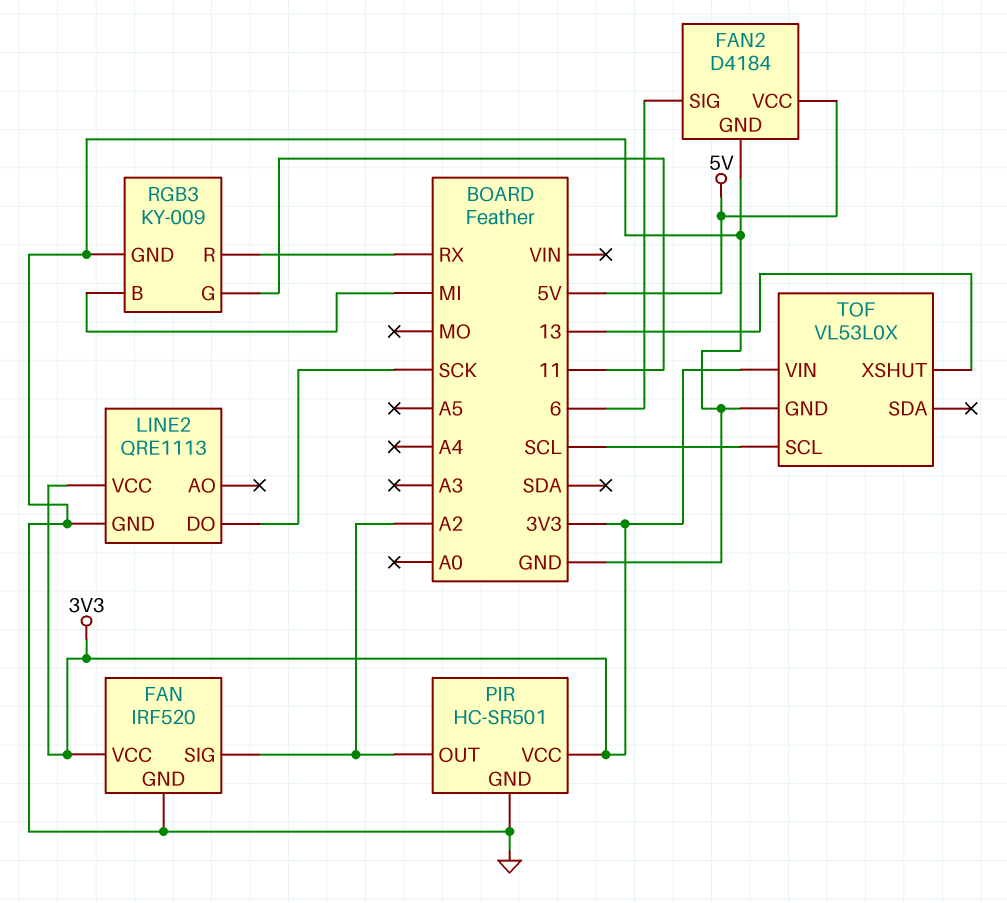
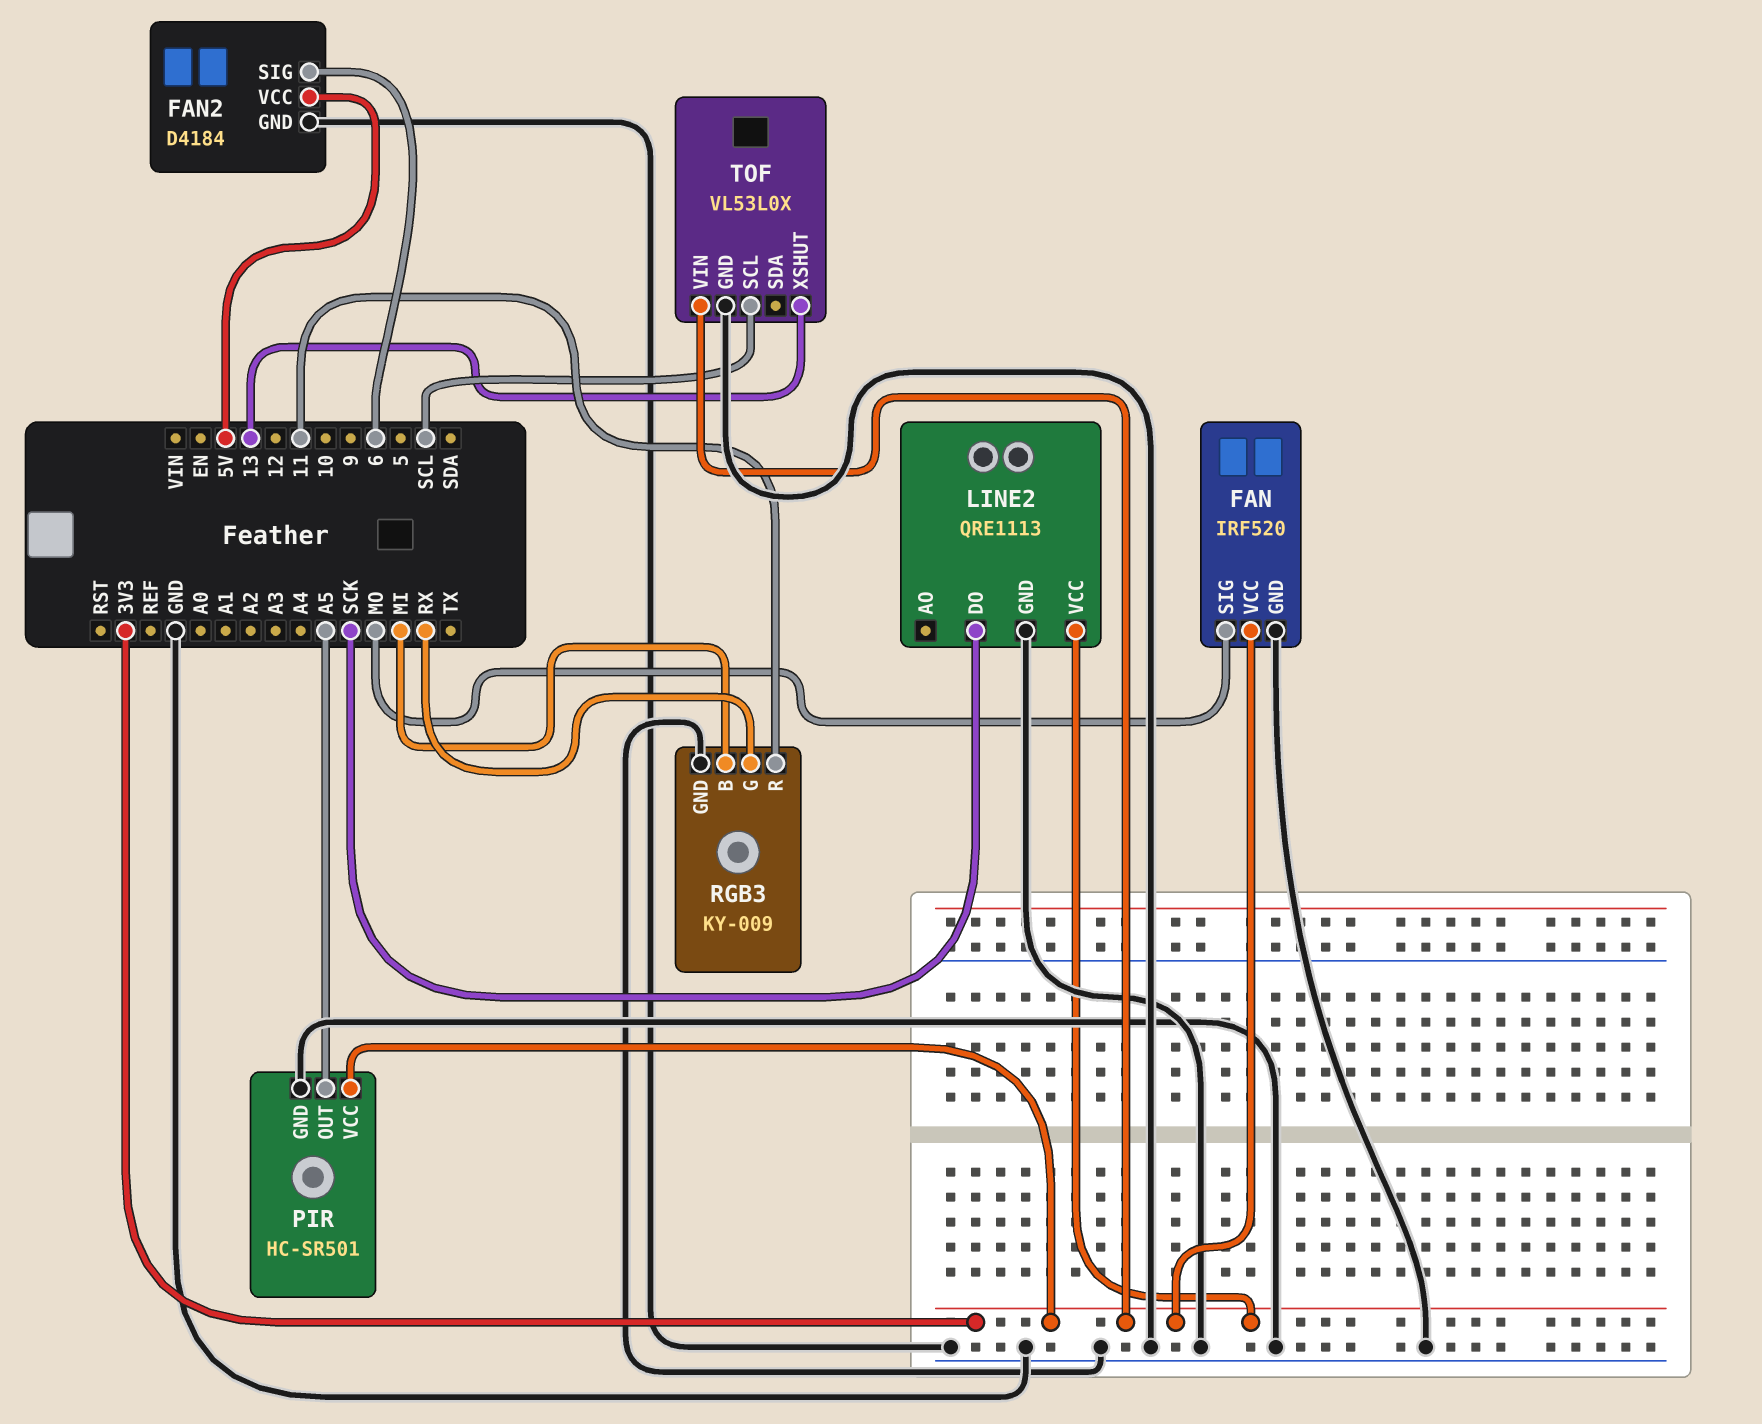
FAN pin SIG: A2 -> MO
PIR pin OUT: A2 -> A5
RGB3 pin G: 11 -> RX
RGB3 pin R: RX -> 11

